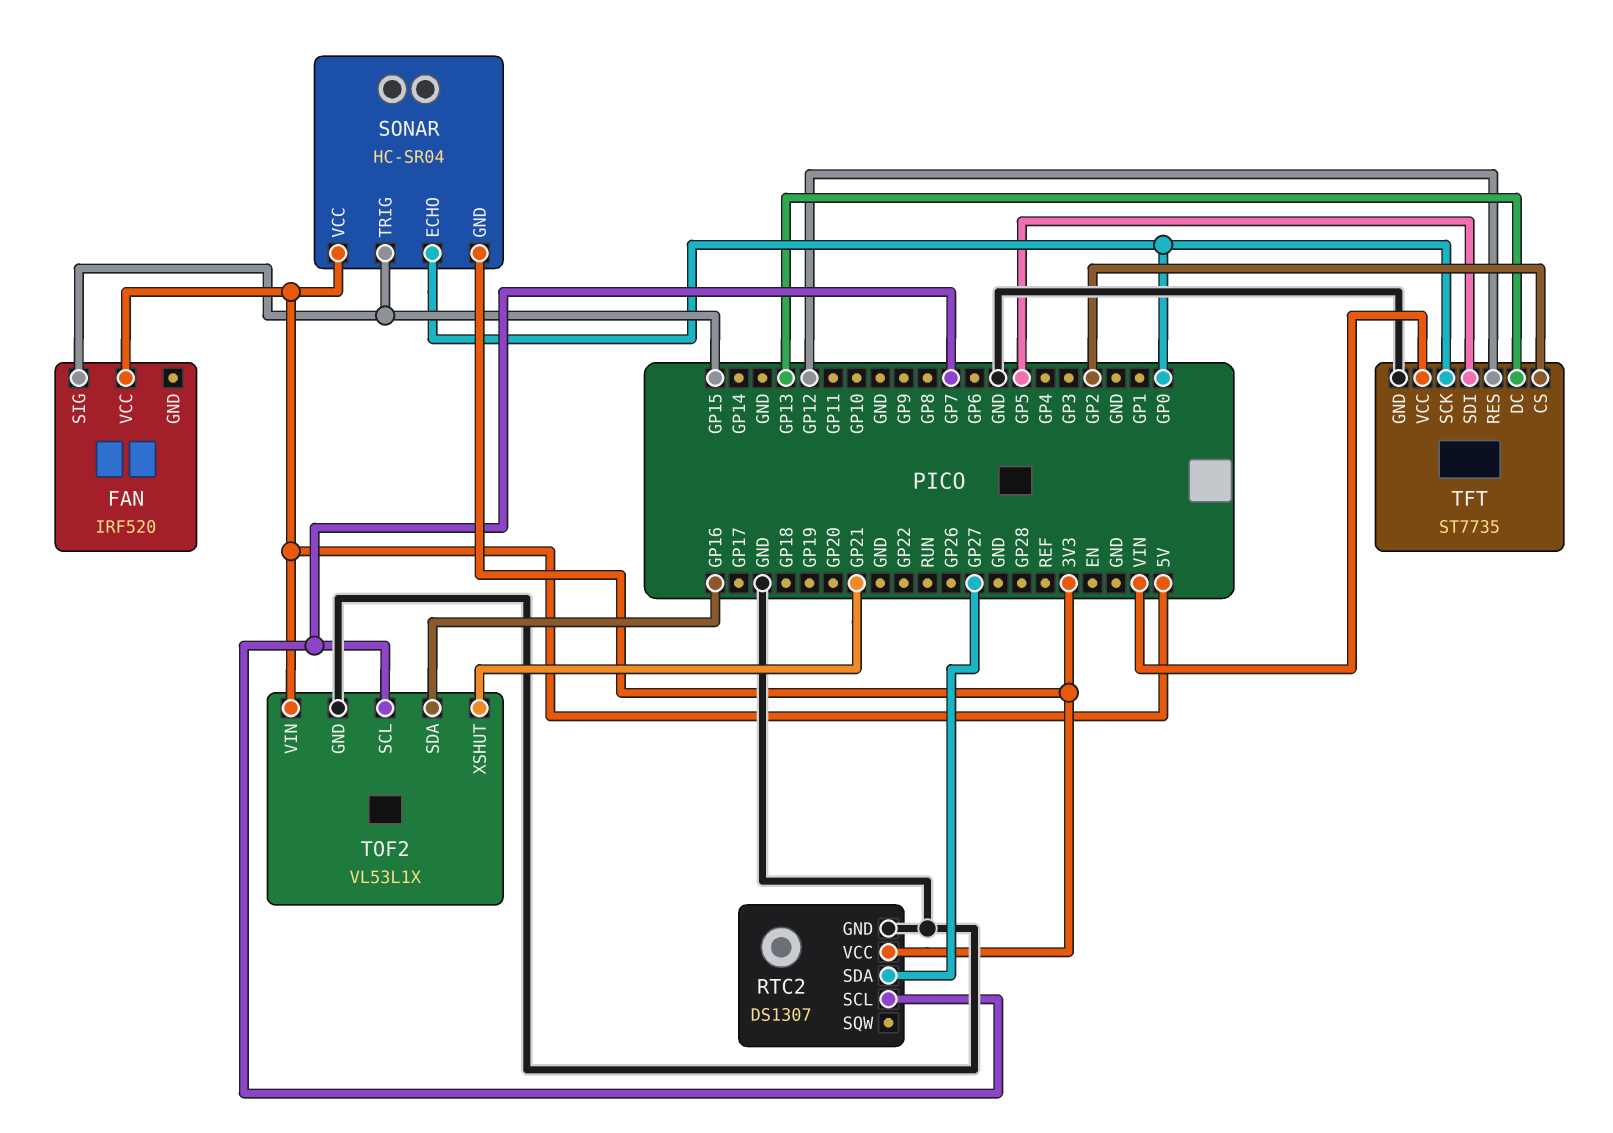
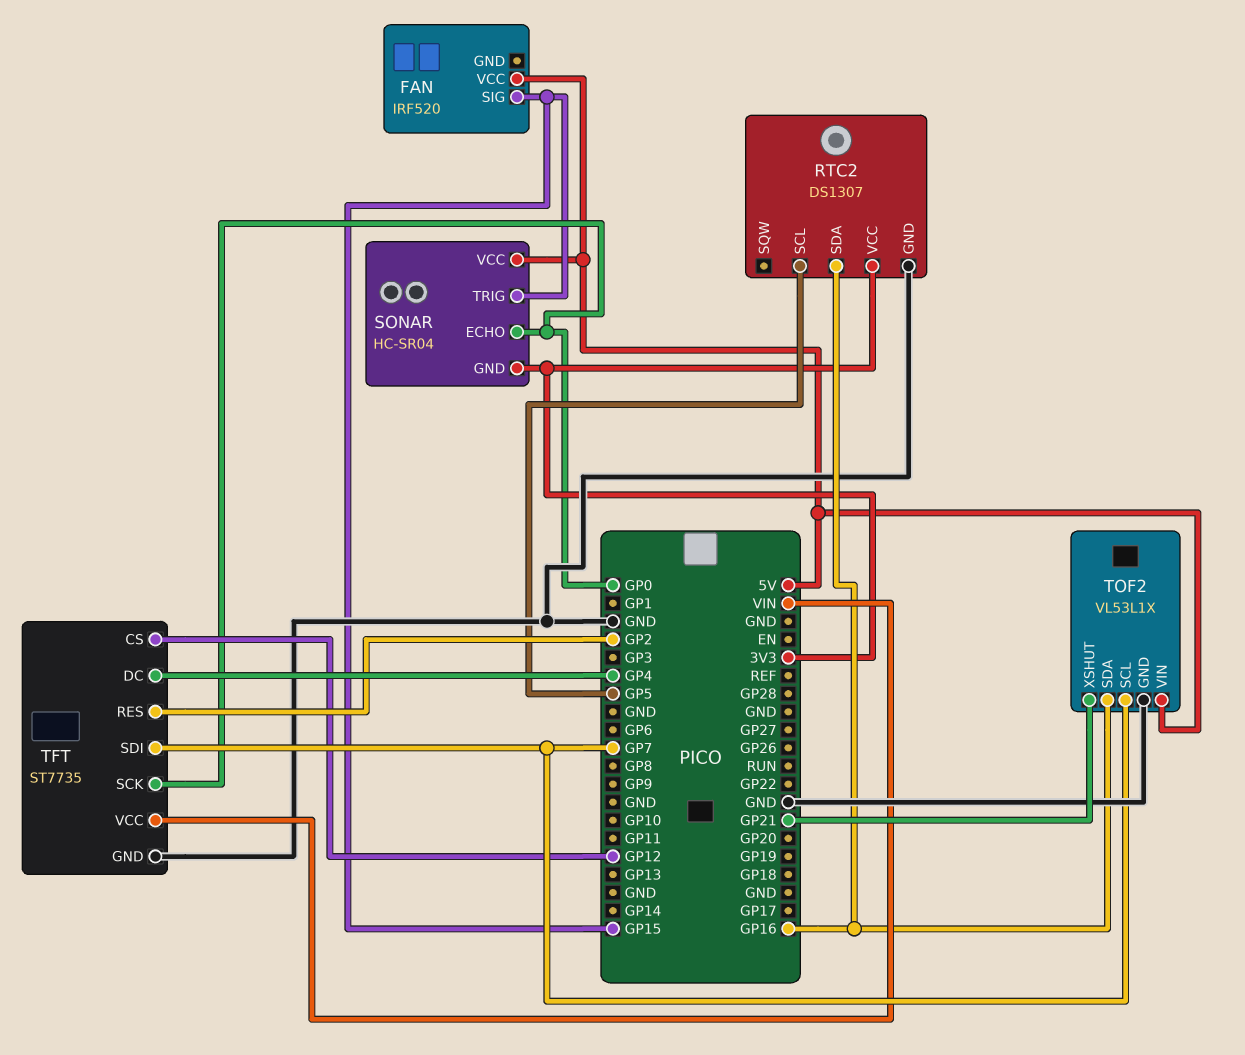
RTC2 pin SCL: GP7 -> GP5
RTC2 pin SDA: GP27 -> GP16
TFT pin CS: GP2 -> GP12
TFT pin DC: GP13 -> GP4
TFT pin RES: GP12 -> GP2
TFT pin SDI: GP5 -> GP7

